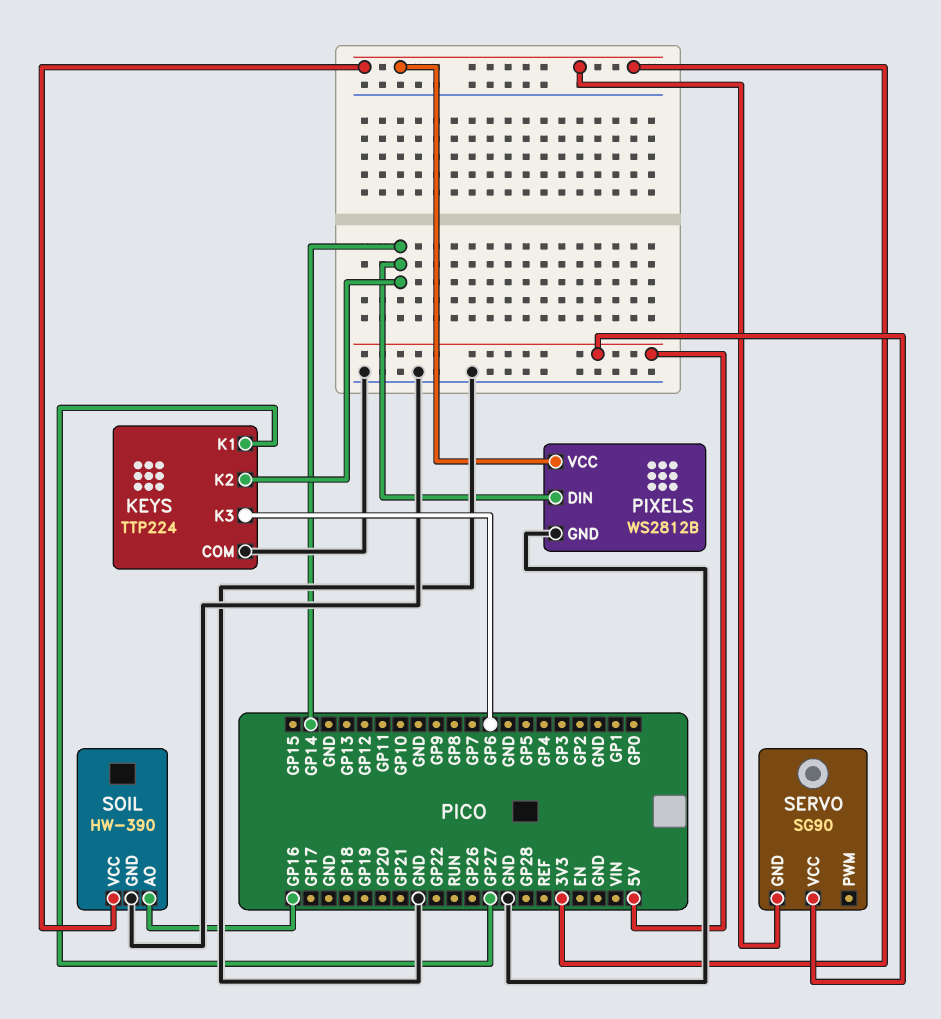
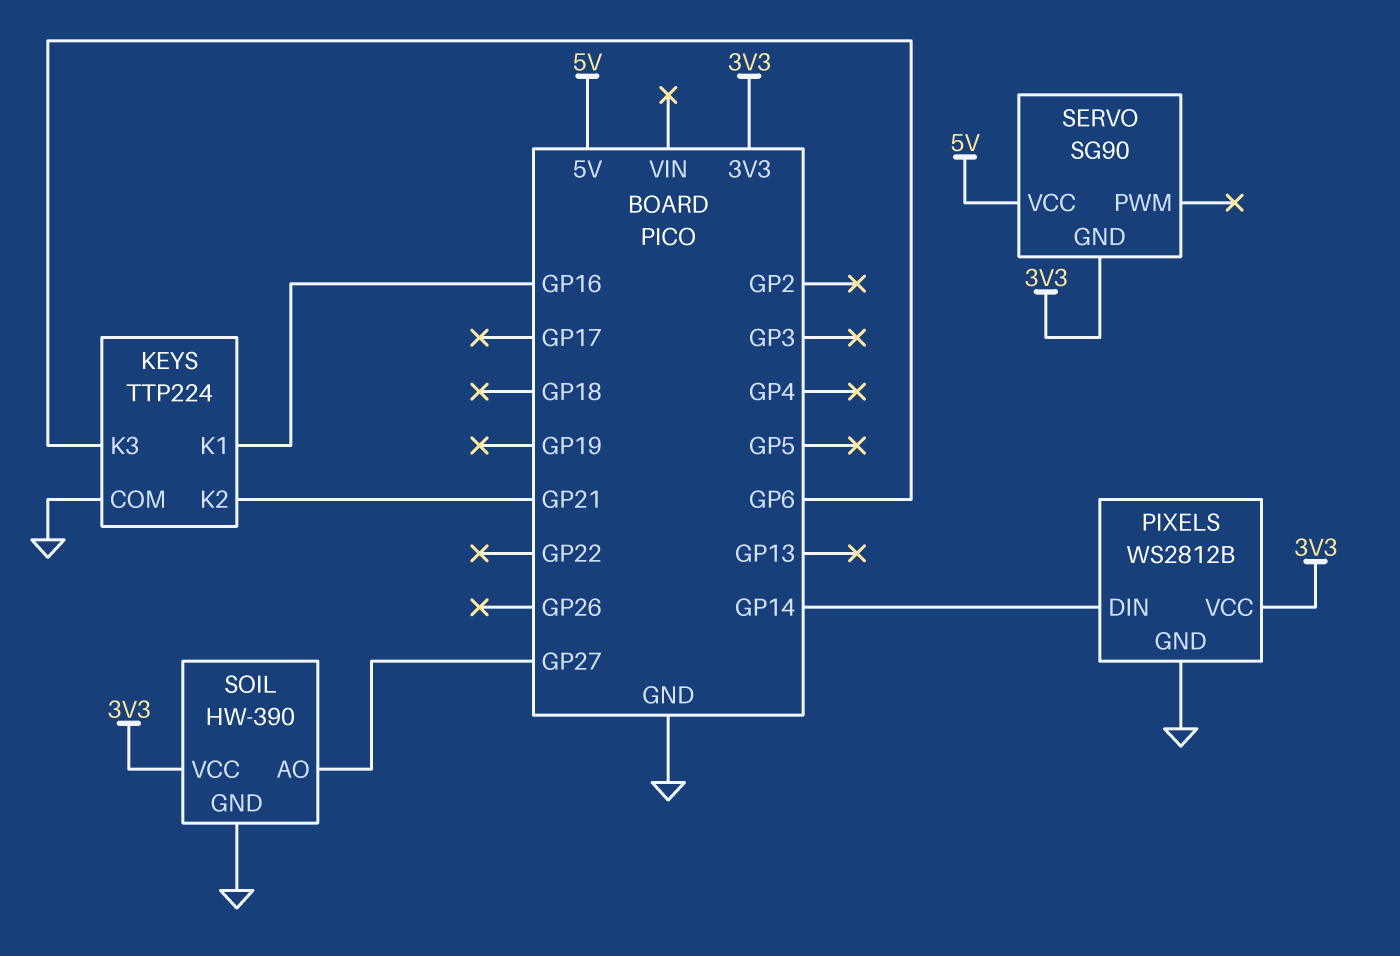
KEYS pin K1: GP27 -> GP16
KEYS pin K2: GP14 -> GP21
SOIL pin AO: GP16 -> GP27

